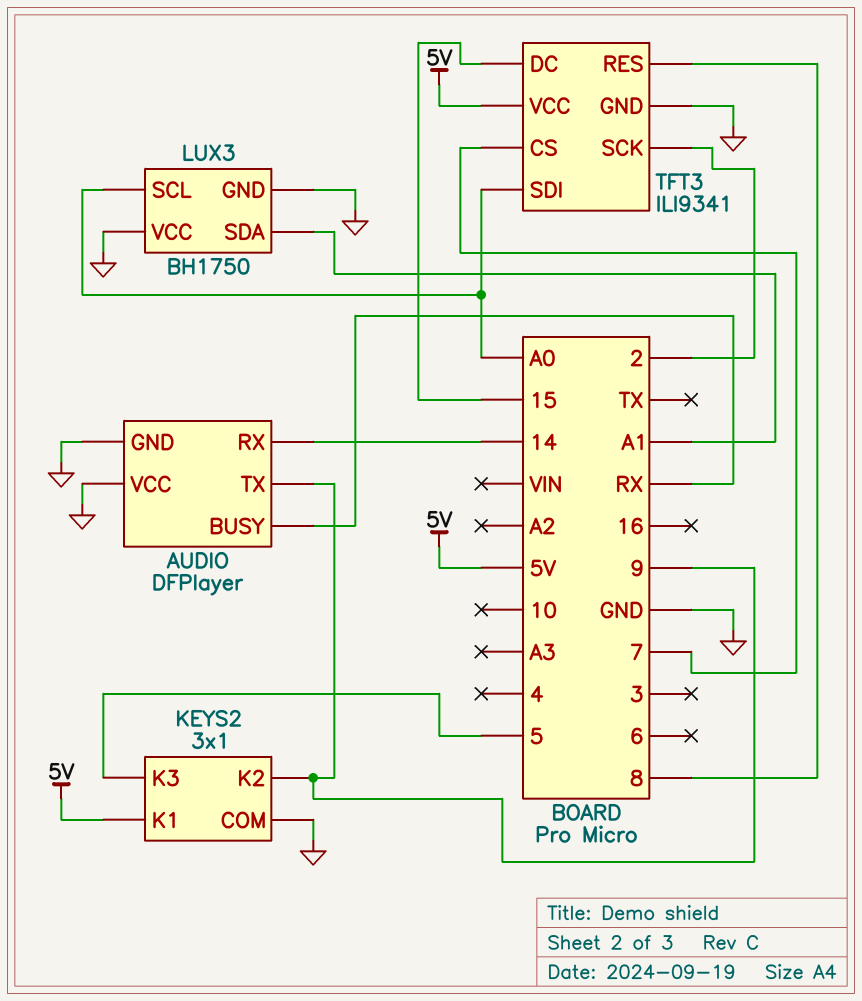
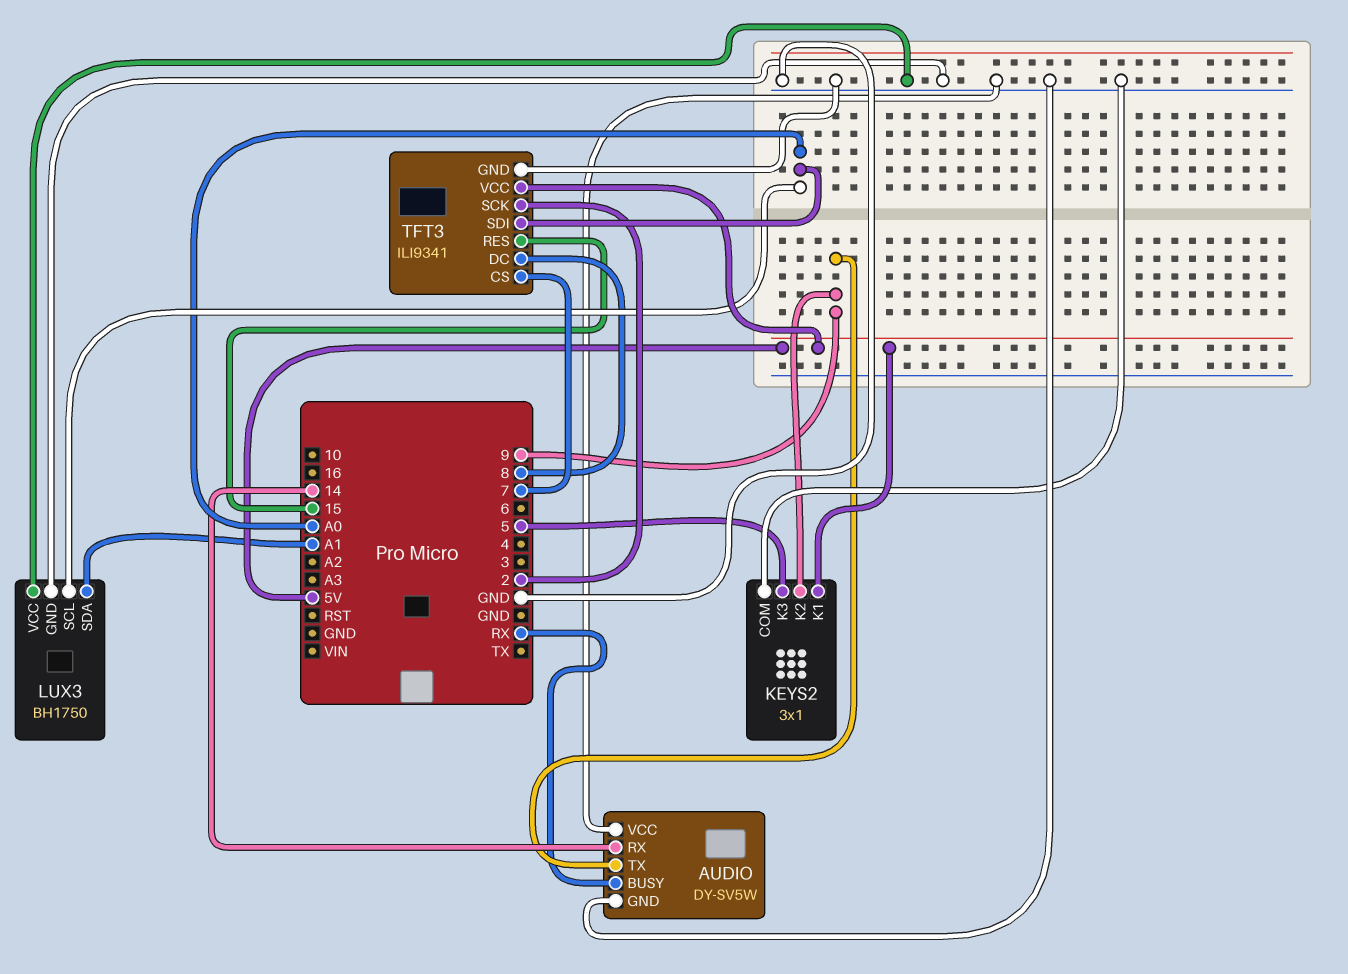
AUDIO: DFPlayer -> DY-SV5W
TFT3 pin DC: 15 -> 8
TFT3 pin RES: 8 -> 15

